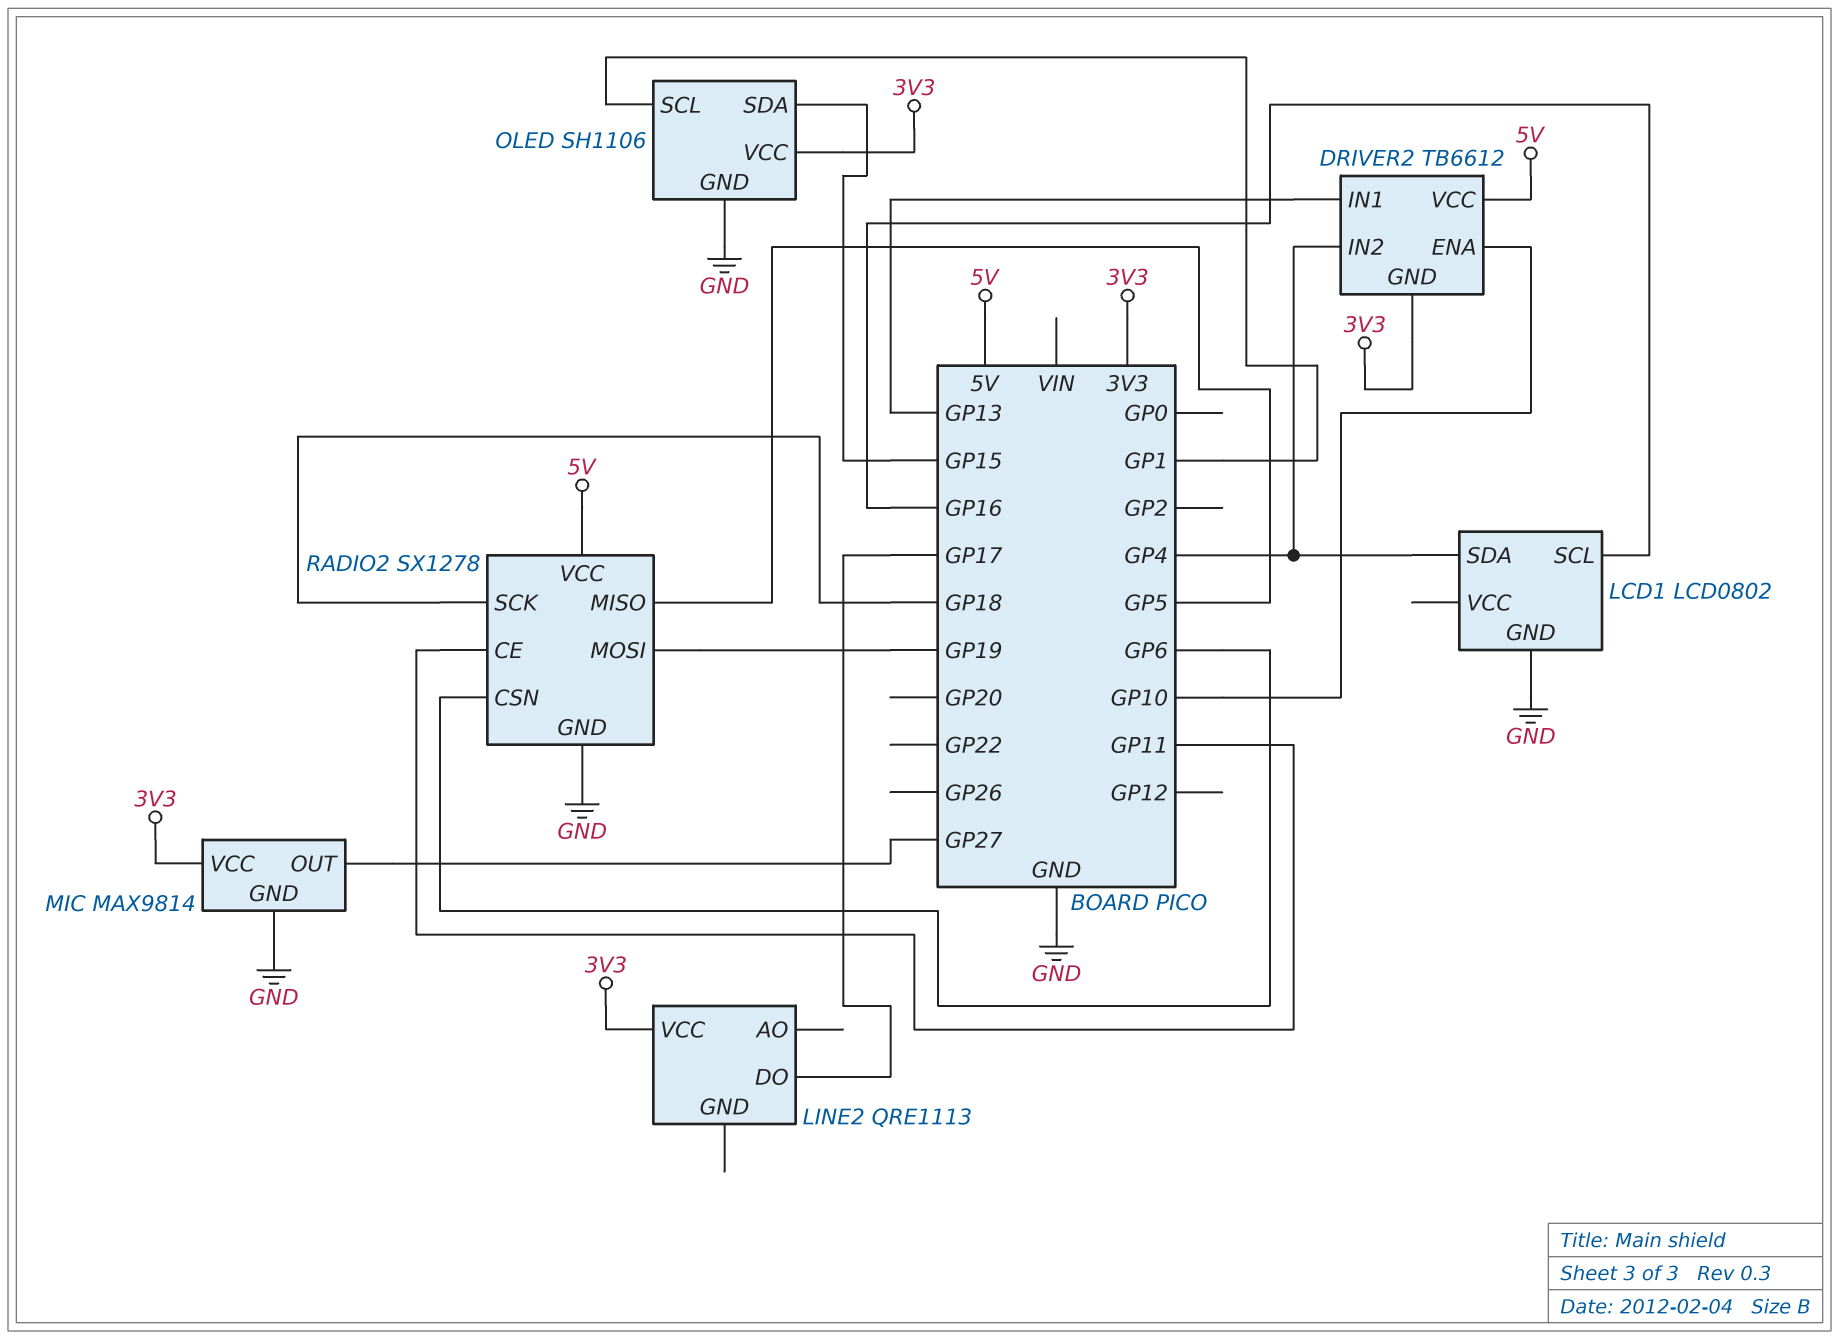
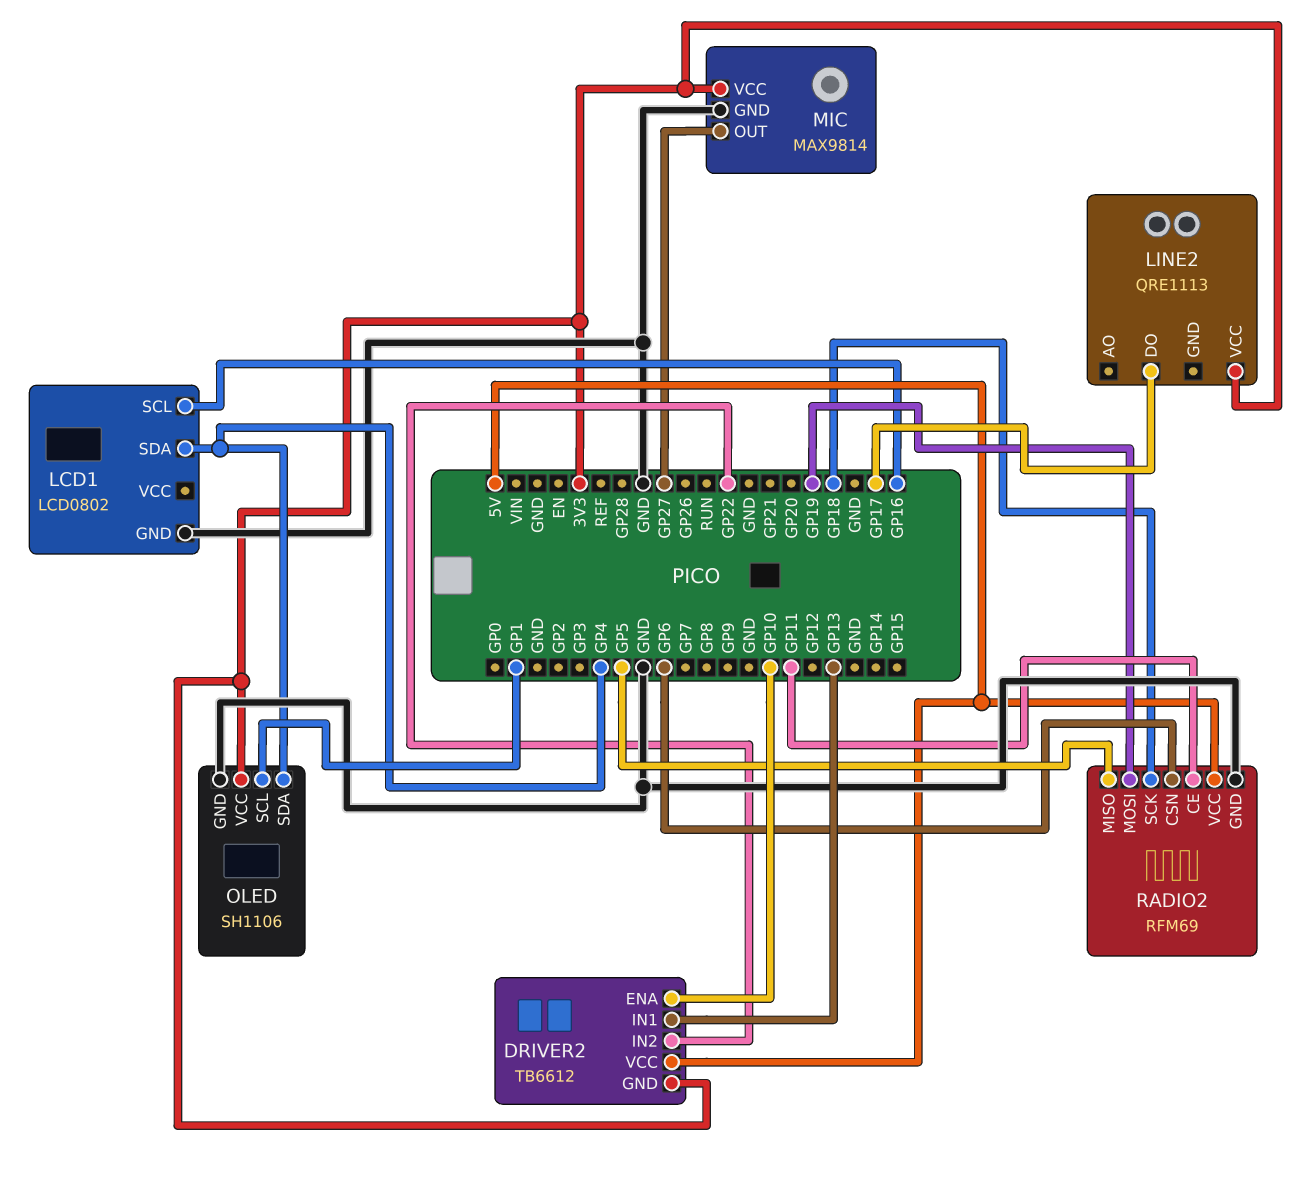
DRIVER2 pin IN2: GP4 -> GP22
OLED pin SDA: GP15 -> GP4
RADIO2: SX1278 -> RFM69

